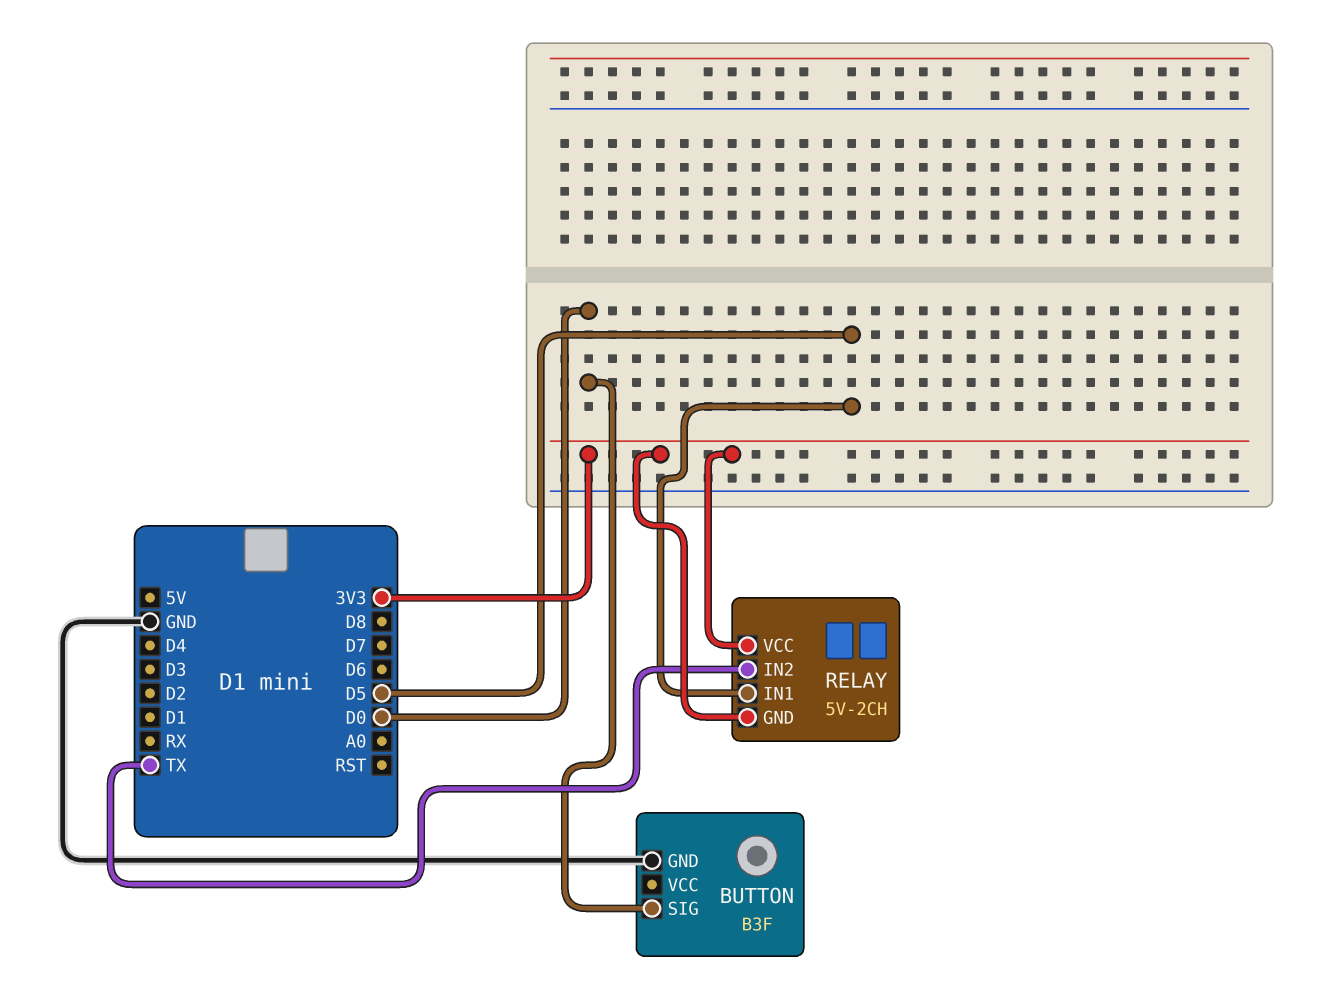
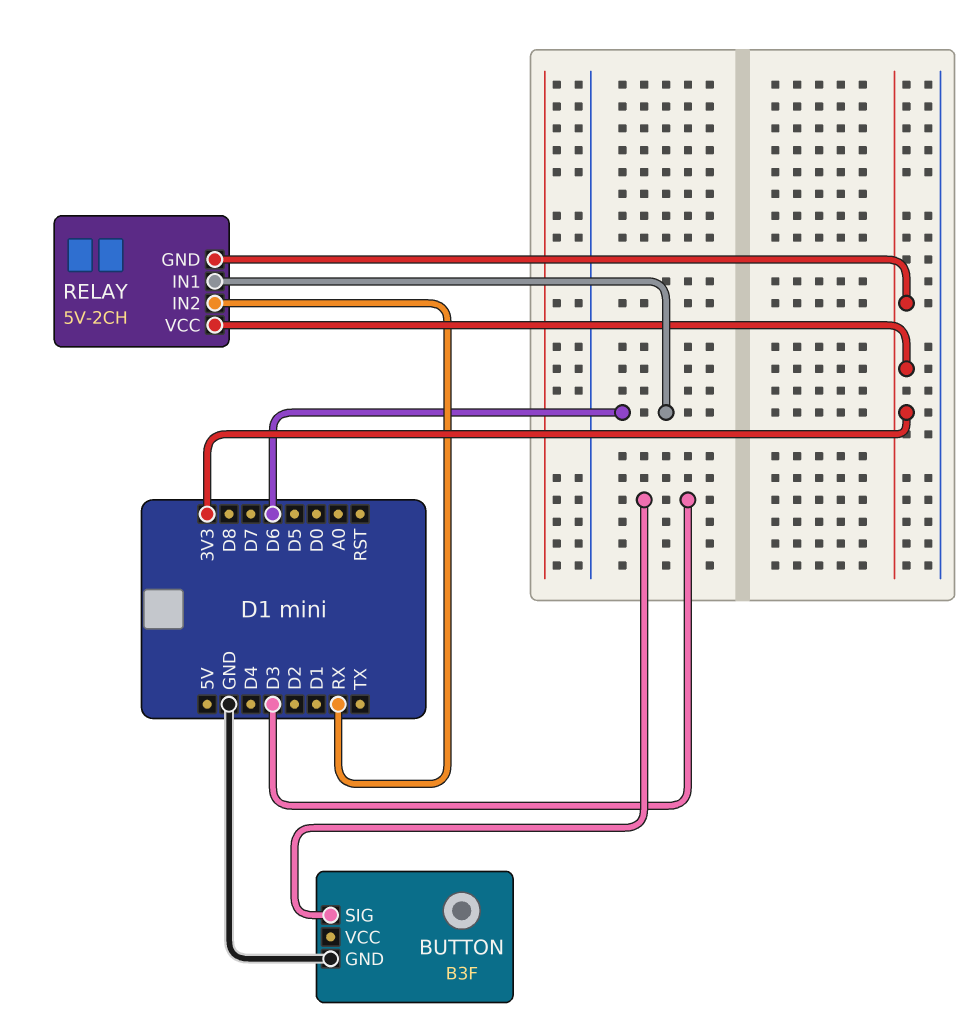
BUTTON pin SIG: D0 -> D3
RELAY pin IN1: D5 -> D6
RELAY pin IN2: TX -> RX

